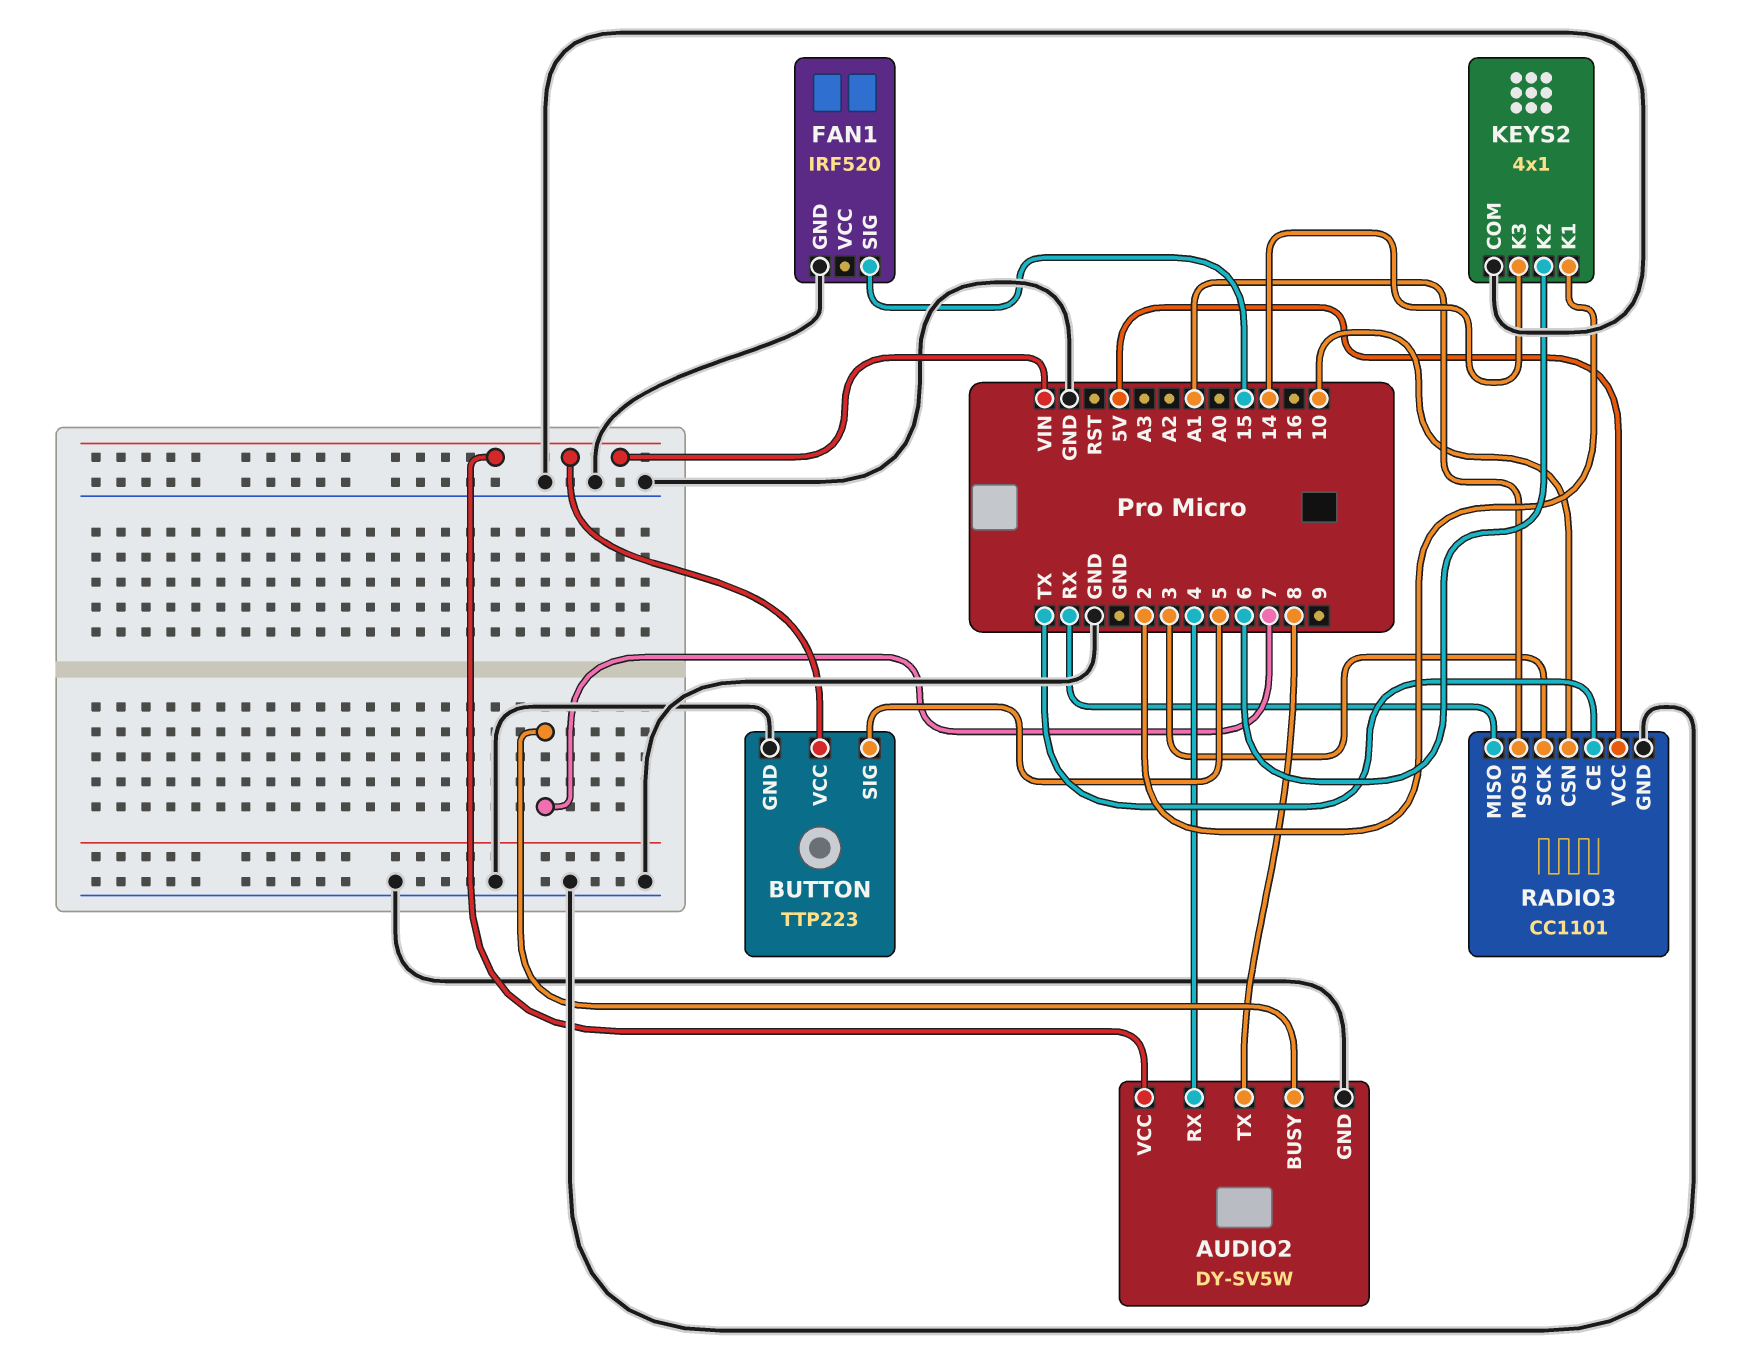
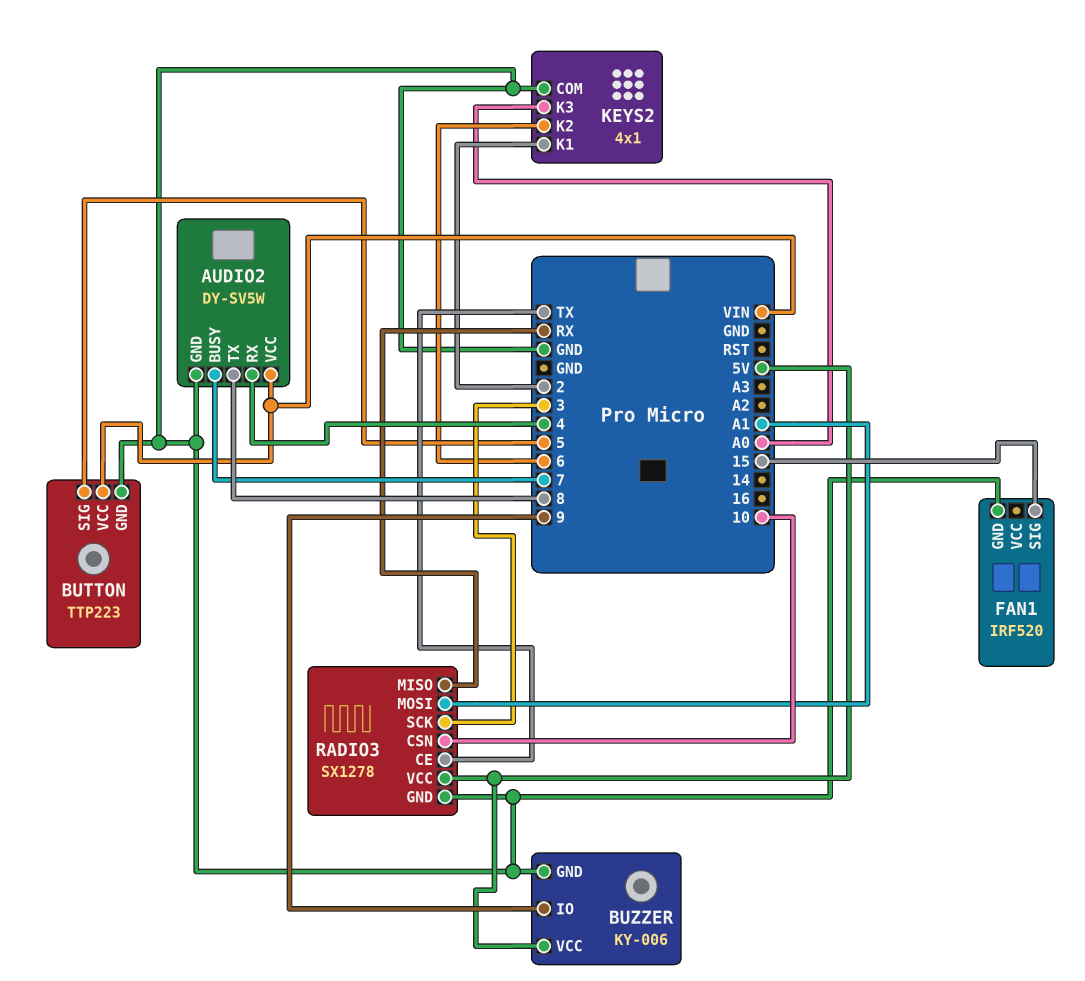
BUZZER: none -> KY-006
BUZZER pin GND: none -> GND
BUZZER pin IO: none -> 9
BUZZER pin VCC: none -> 5V
KEYS2 pin K3: 14 -> A0
RADIO3: CC1101 -> SX1278

